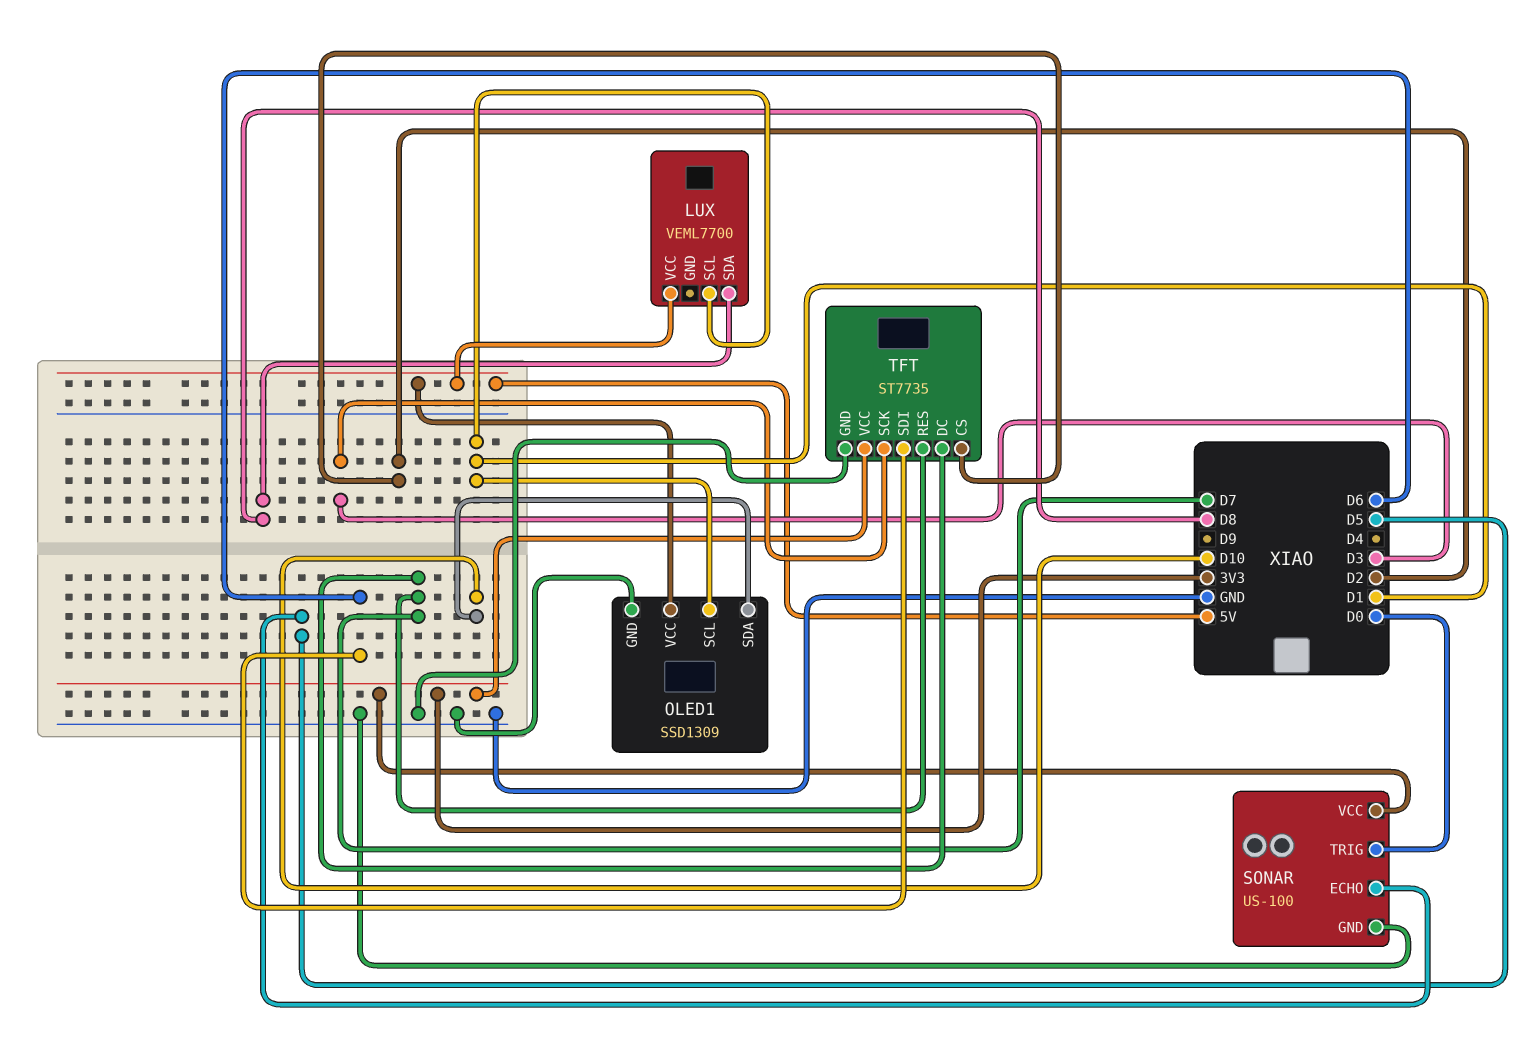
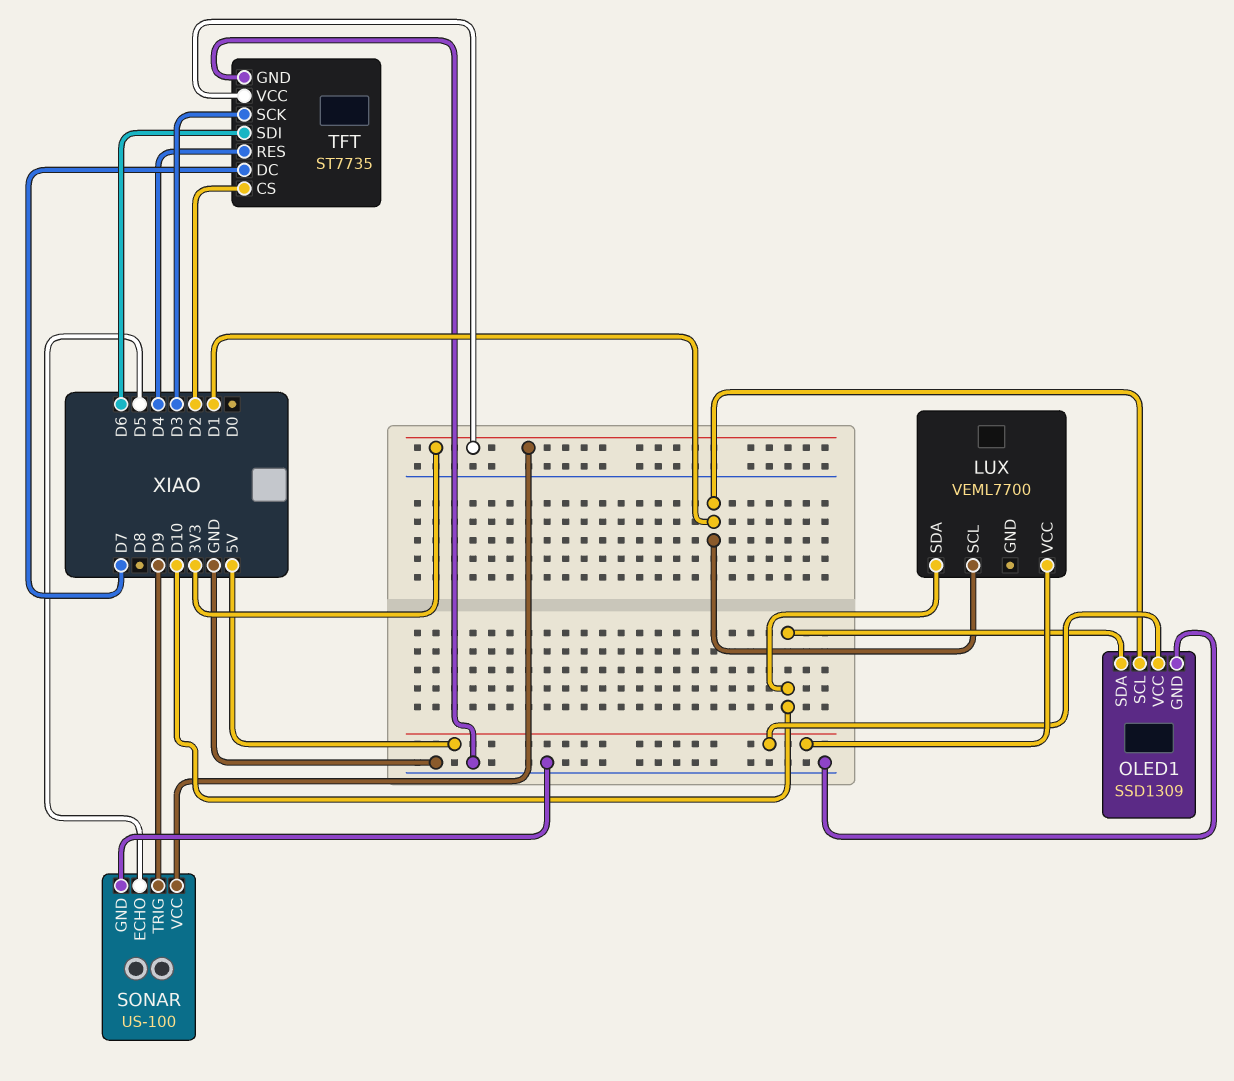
LUX pin SDA: D8 -> D10
SONAR pin TRIG: D0 -> D9
TFT pin RES: D7 -> D4

